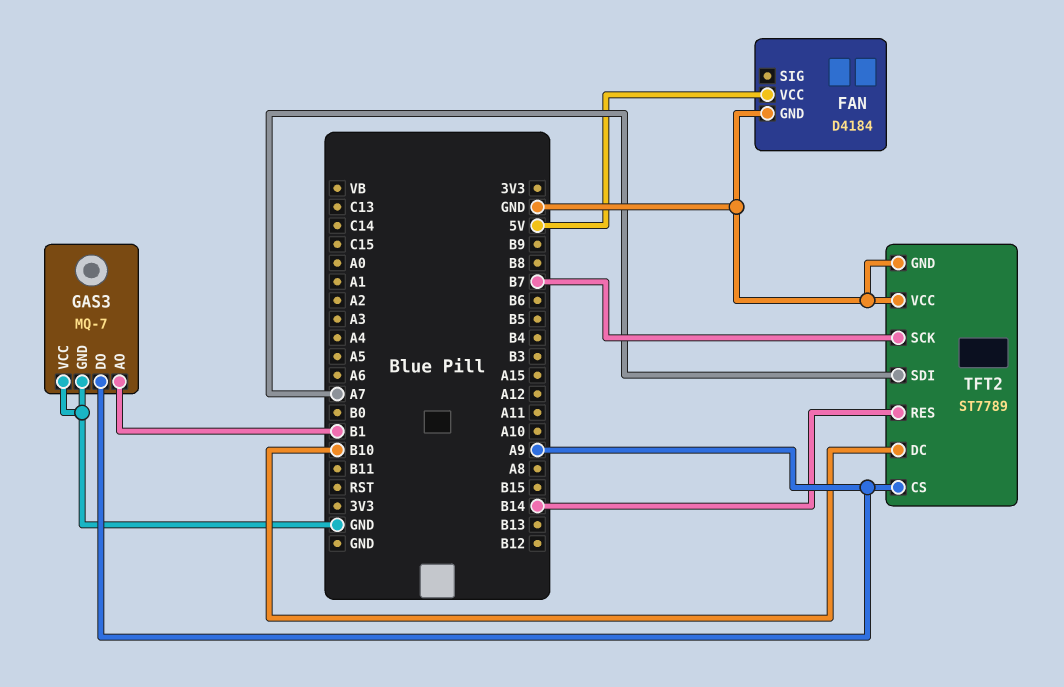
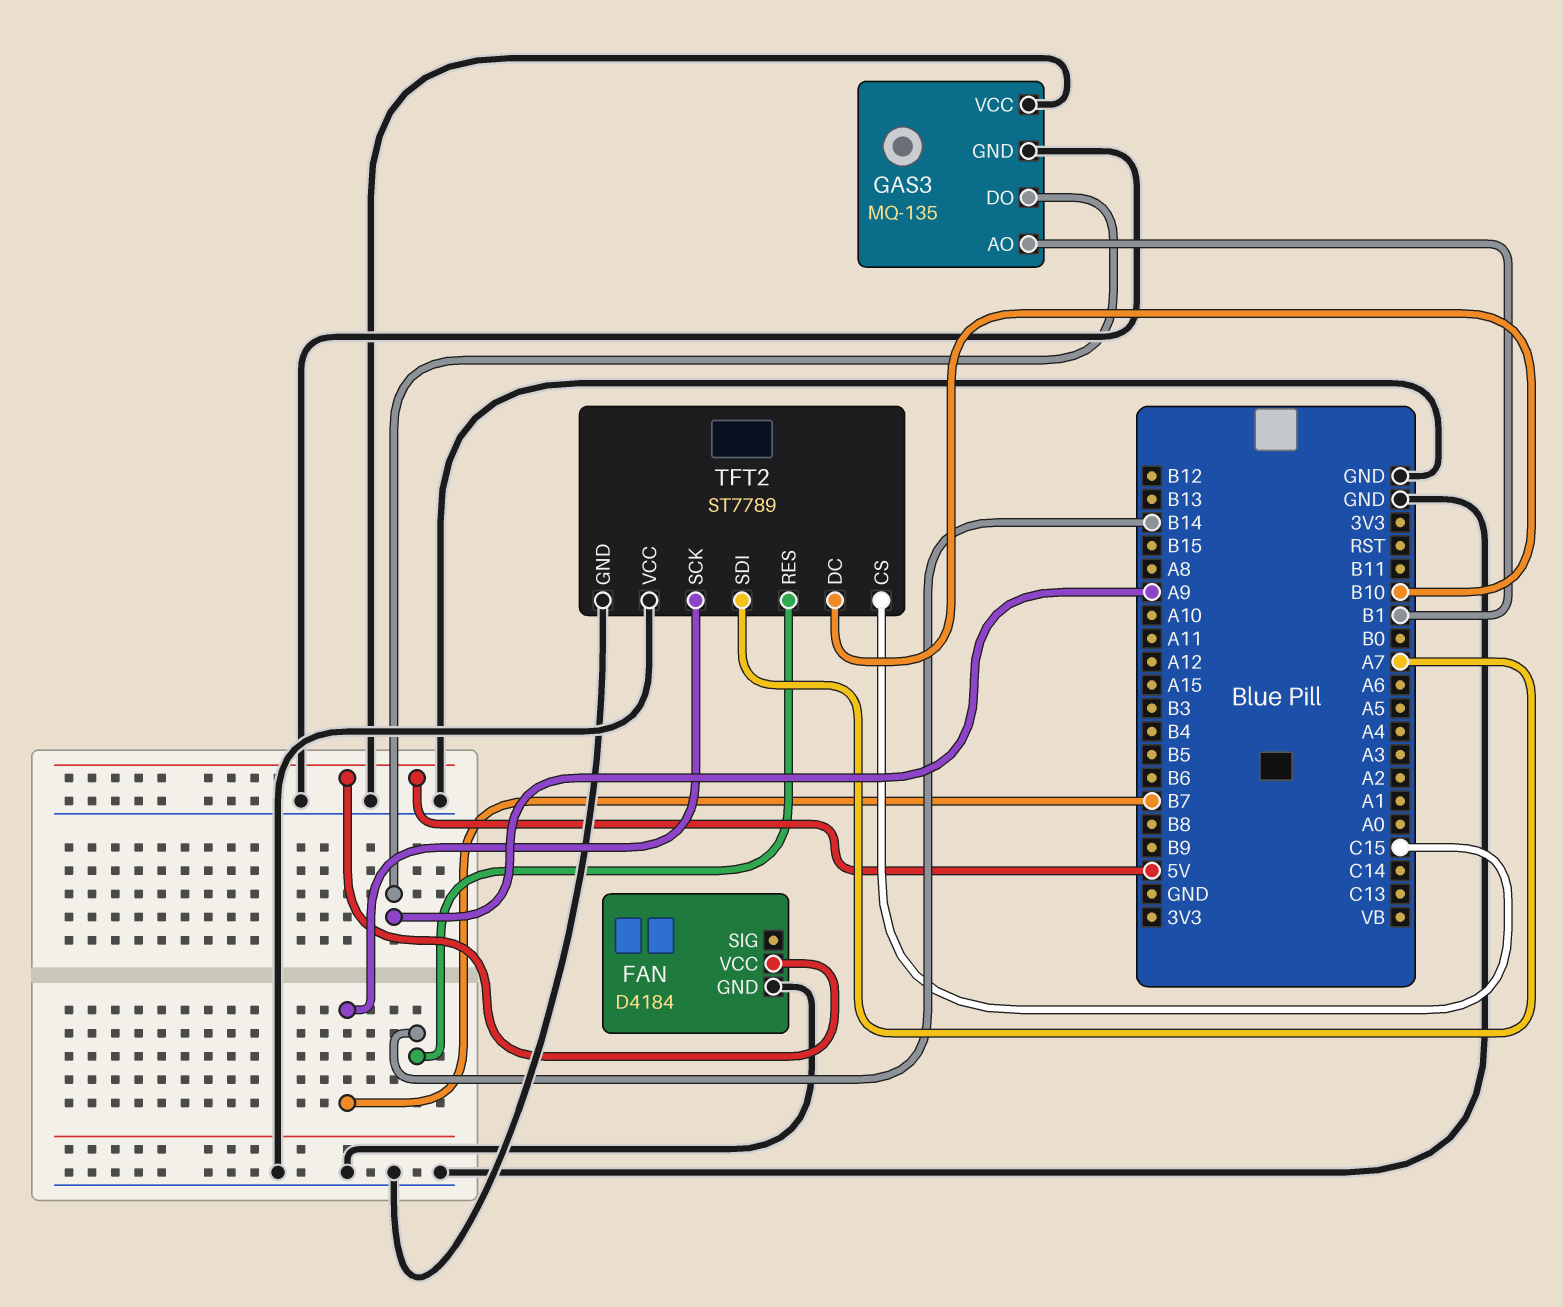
GAS3: MQ-7 -> MQ-135
TFT2 pin CS: A9 -> C15

